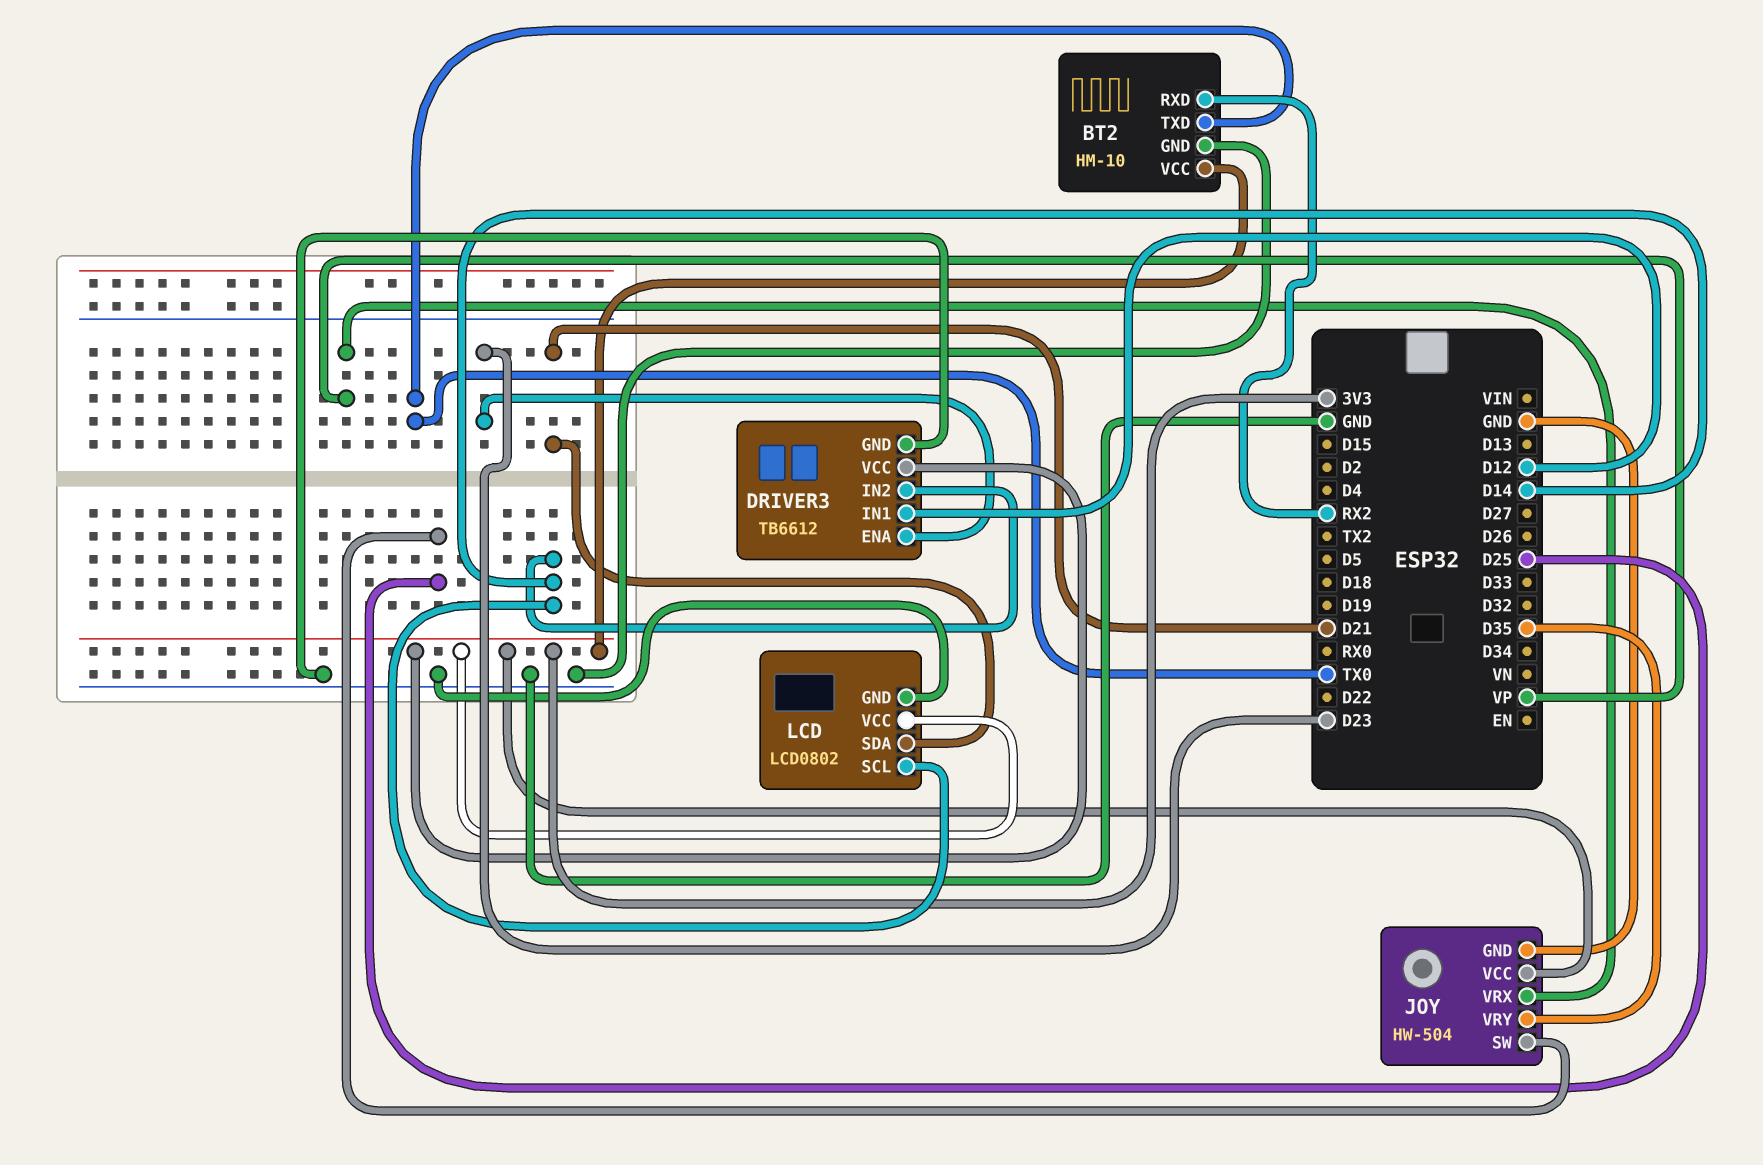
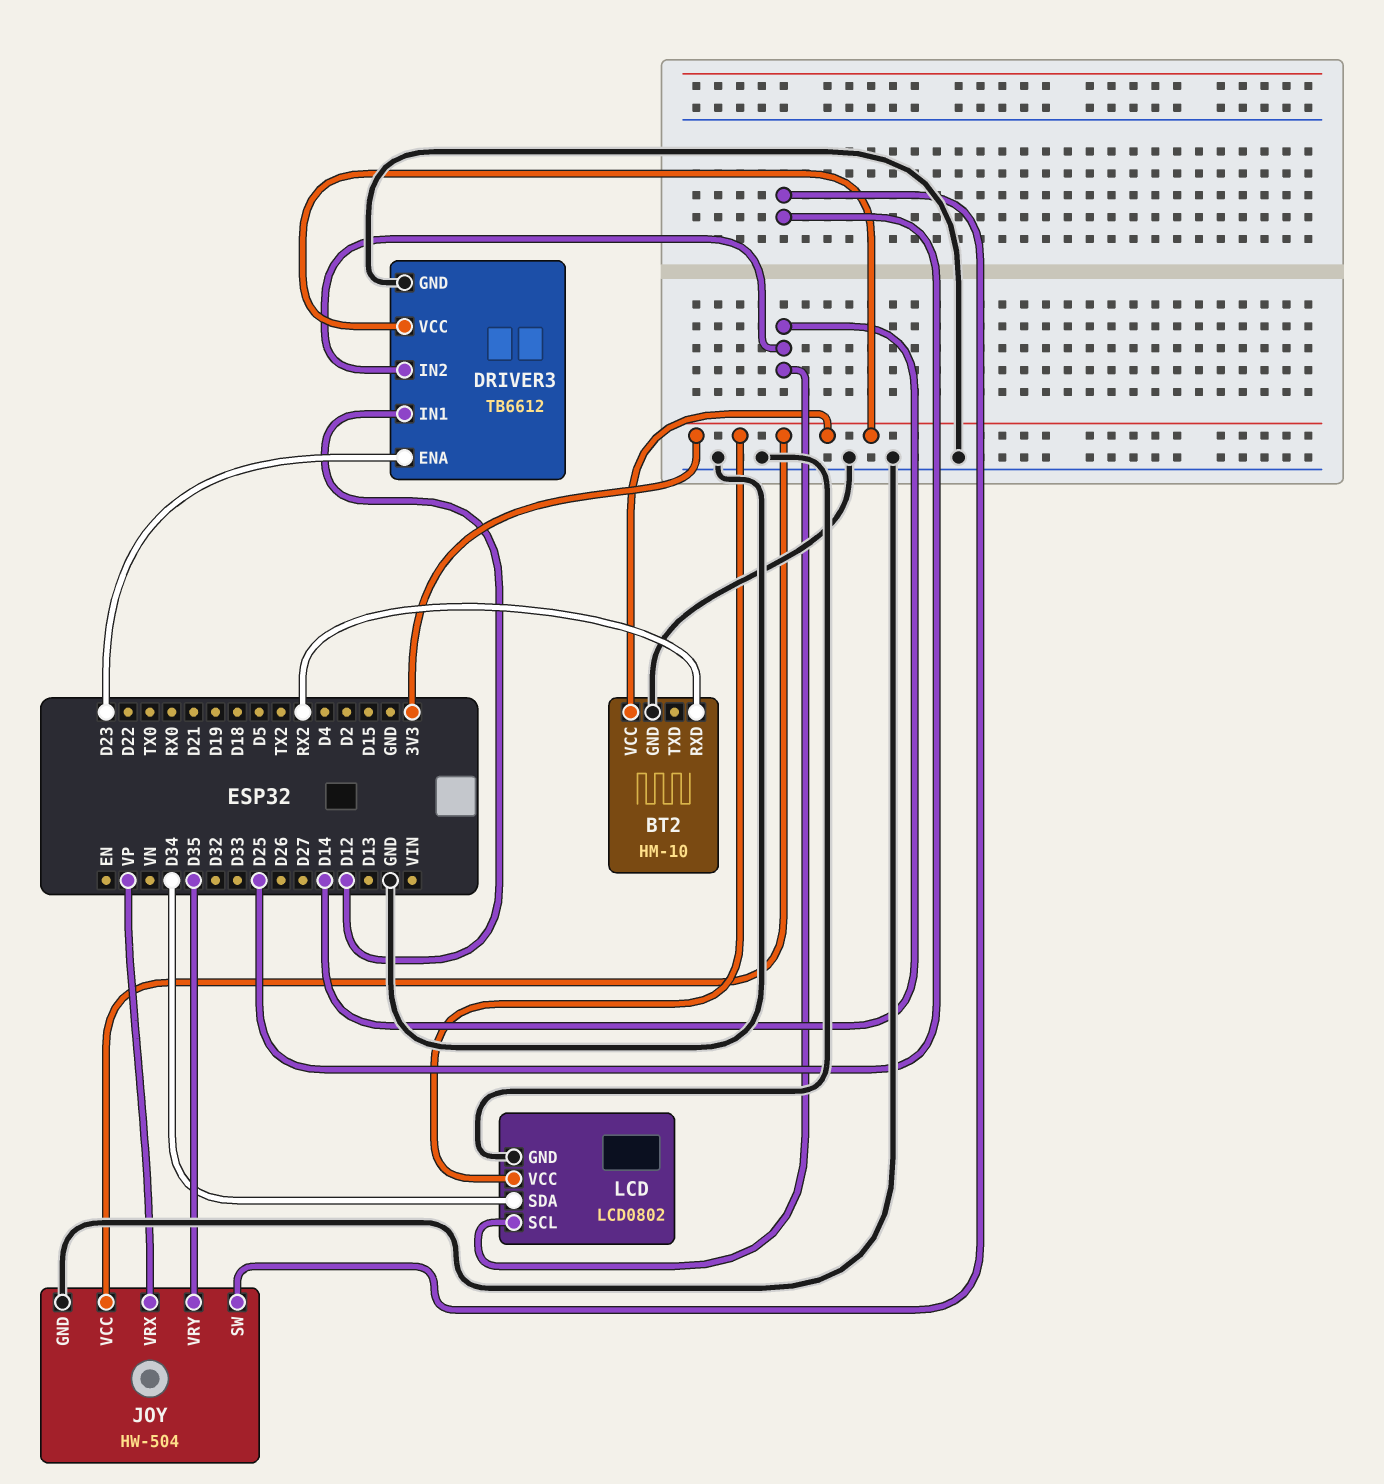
BT2 pin TXD: TX0 -> none
LCD pin SDA: D21 -> D34

